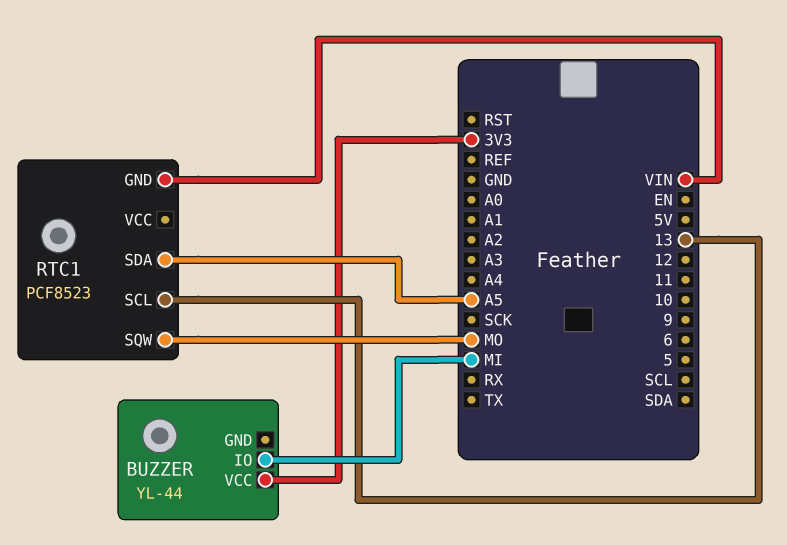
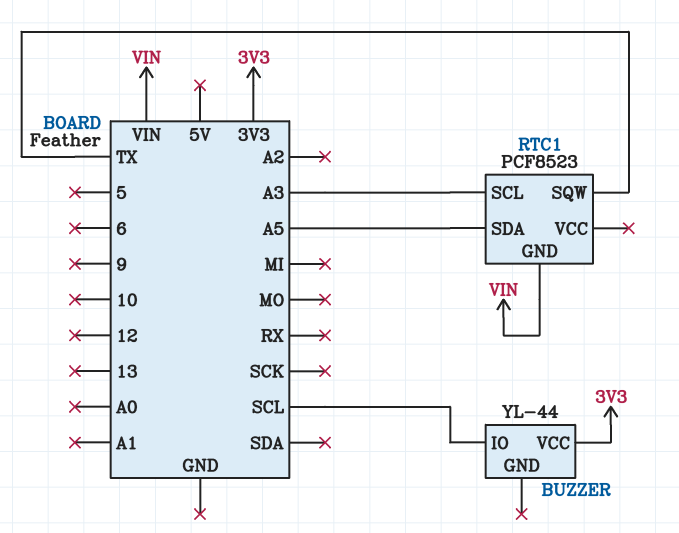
BUZZER pin IO: MI -> SCL
RTC1 pin SCL: 13 -> A3
RTC1 pin SQW: MO -> TX

